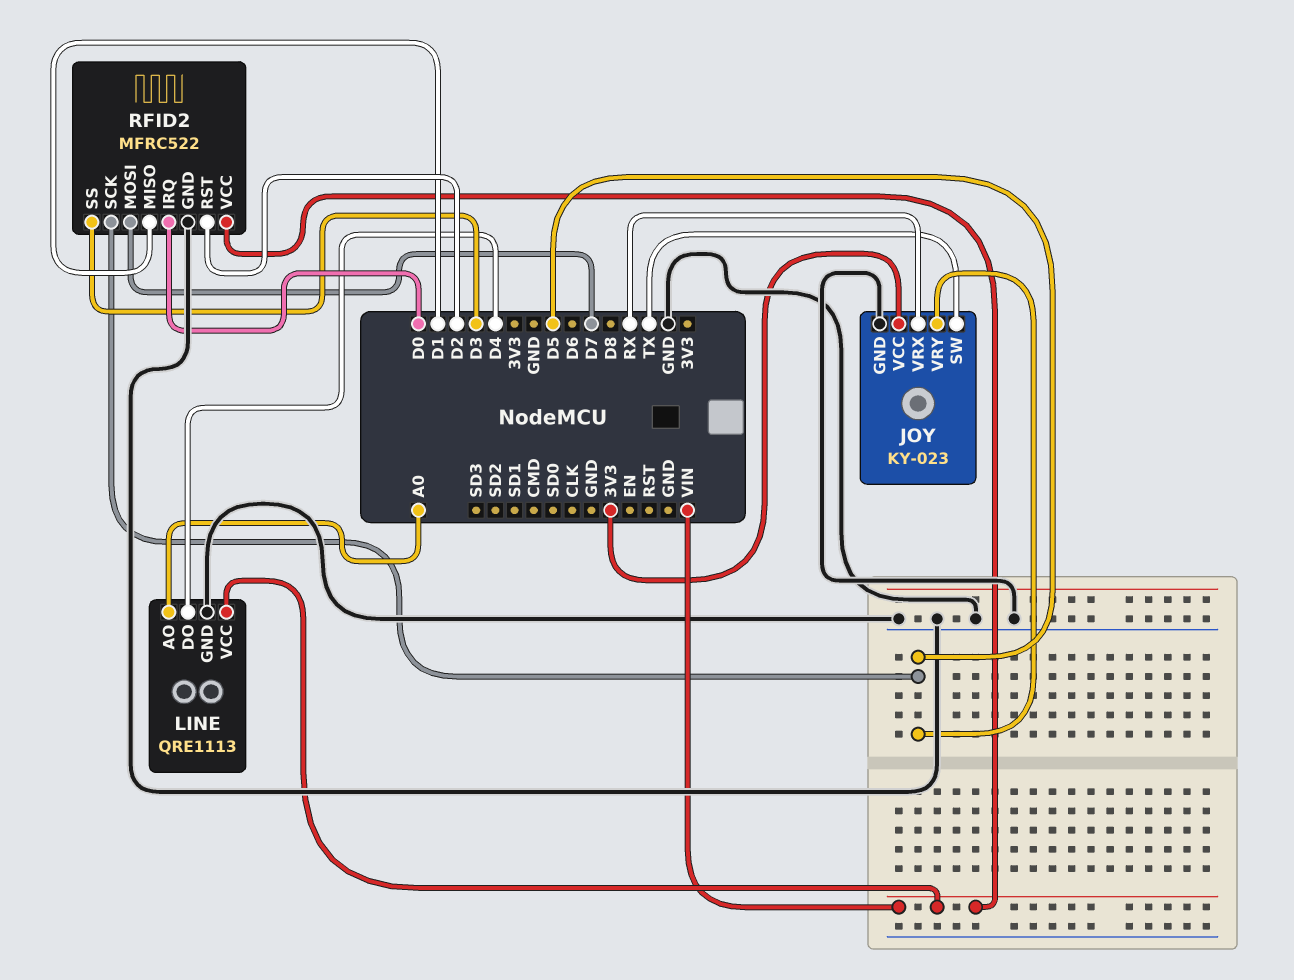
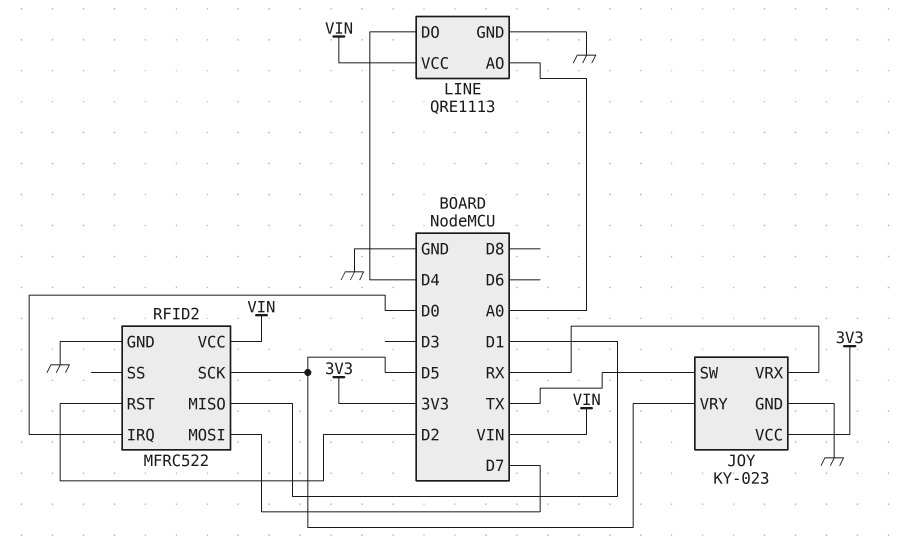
RFID2 pin SS: D3 -> none

